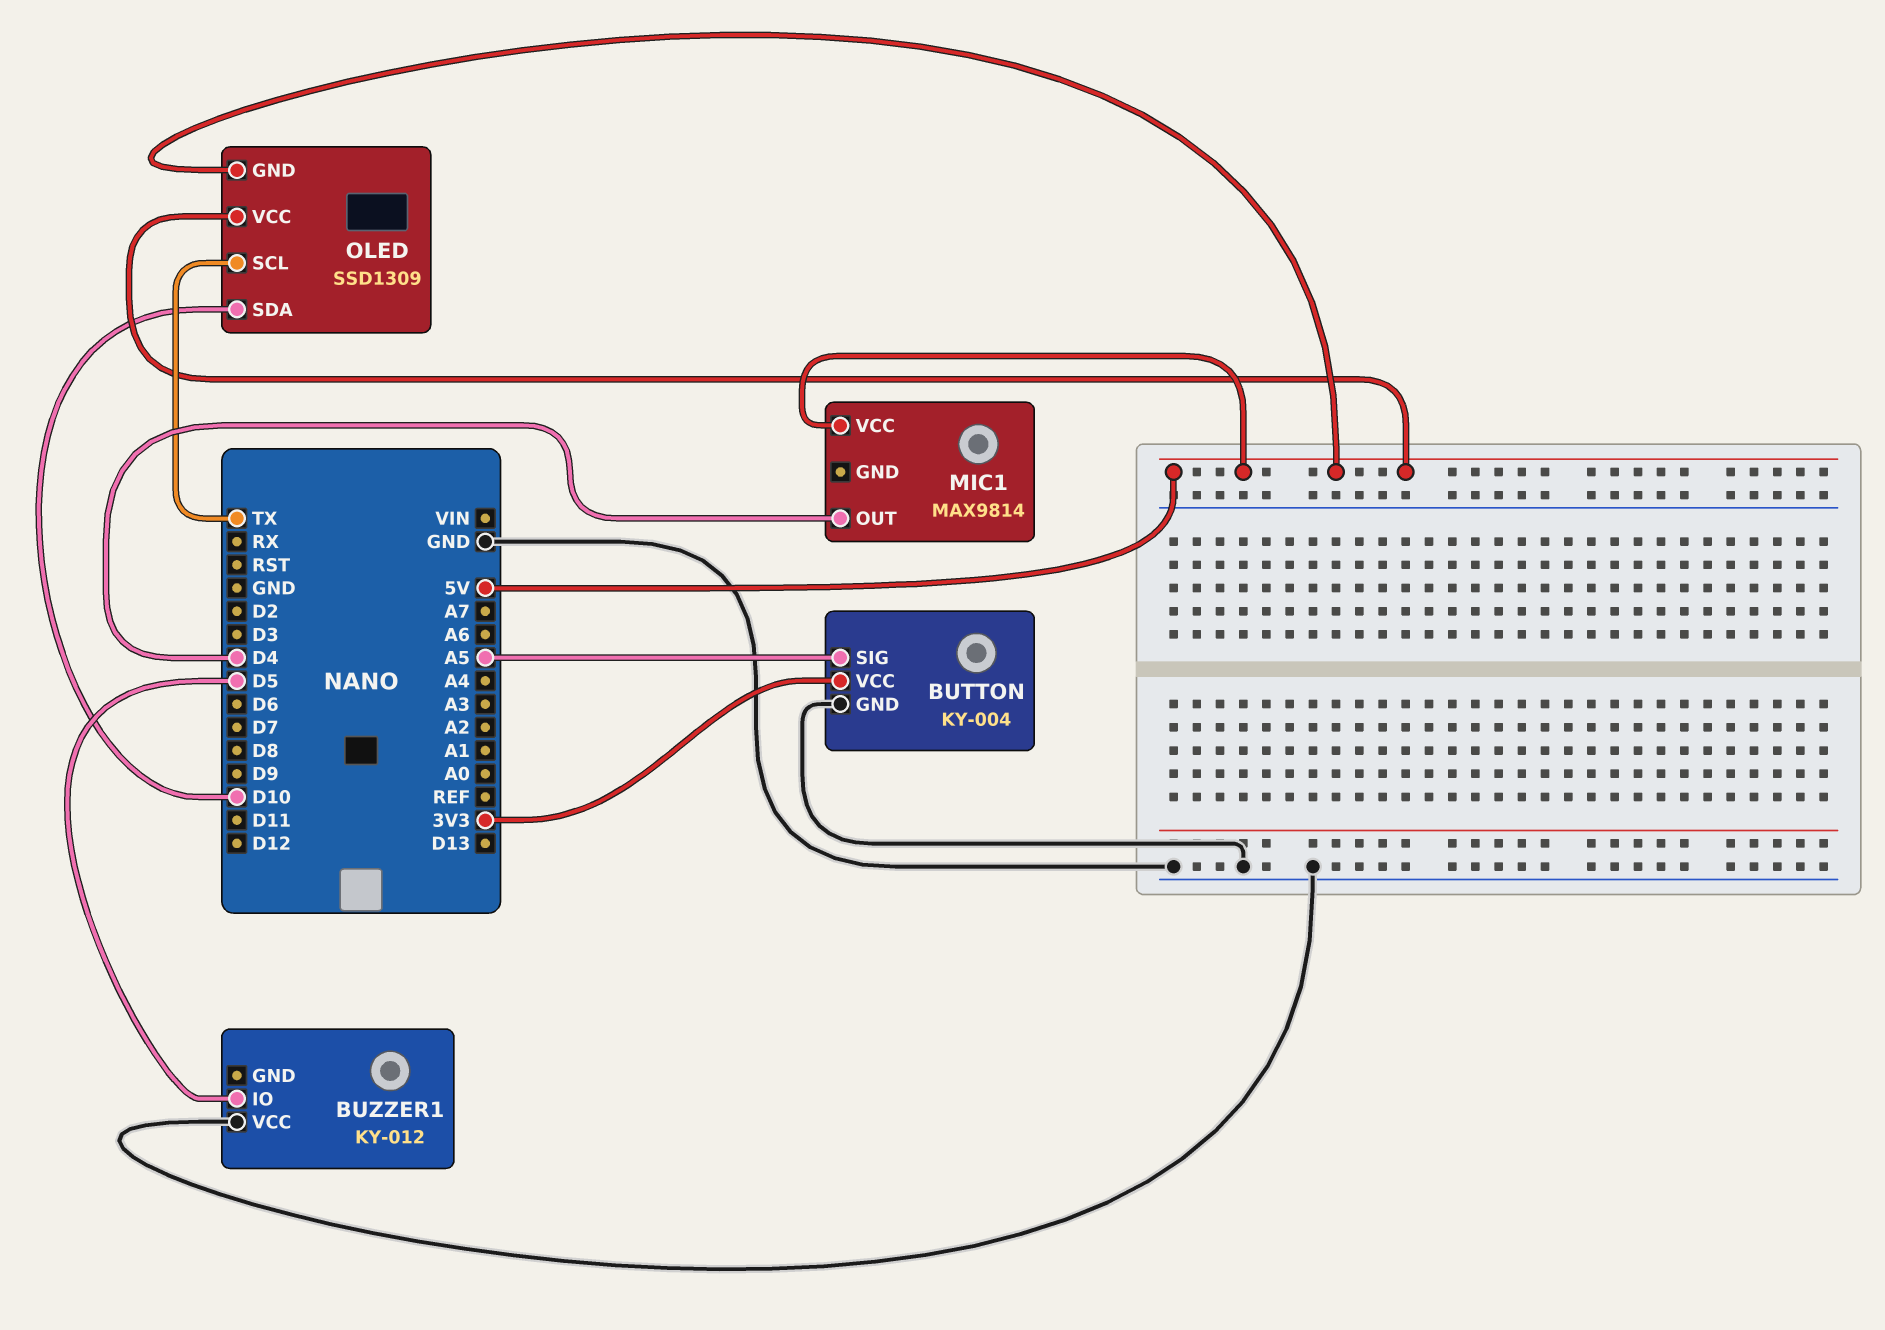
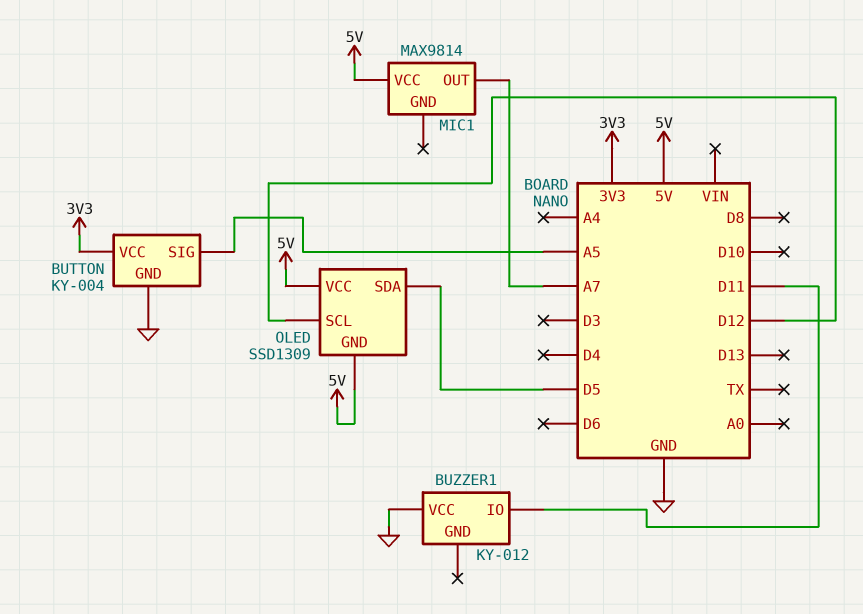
BUZZER1 pin IO: D5 -> D11
MIC1 pin OUT: D4 -> A7
OLED pin SCL: TX -> D12
OLED pin SDA: D10 -> D5

